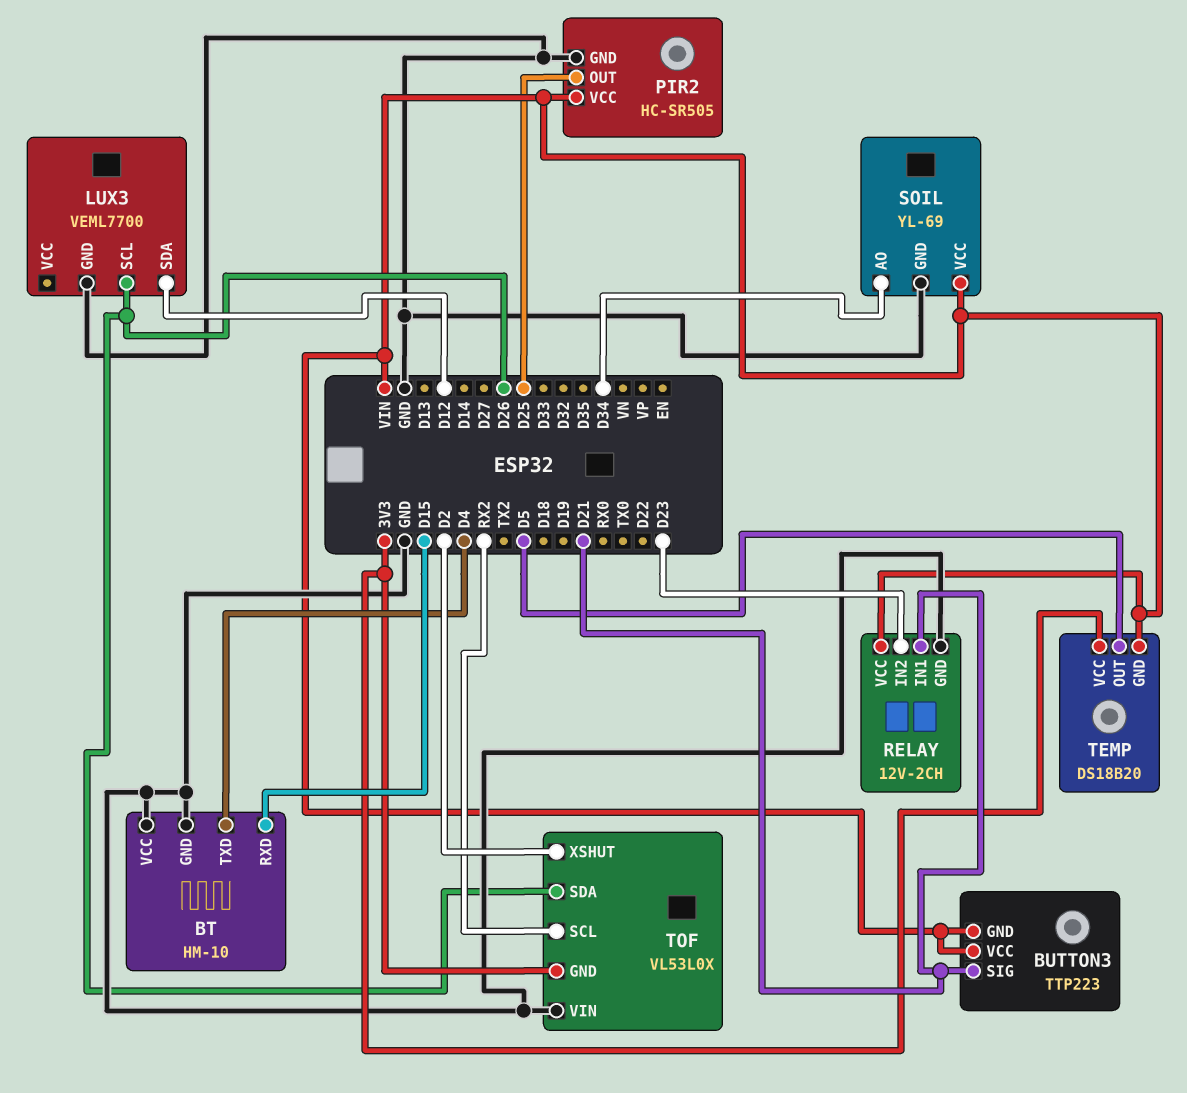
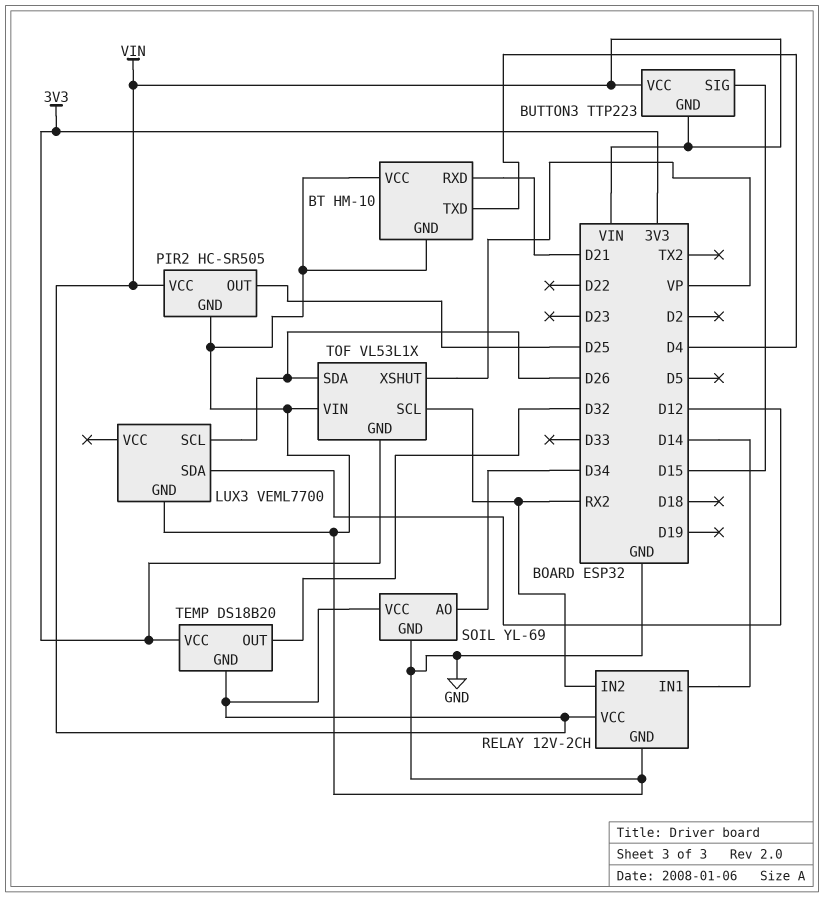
BT pin RXD: D15 -> D21
BUTTON3 pin SIG: D21 -> D15
RELAY pin IN1: D21 -> D14
RELAY pin IN2: D23 -> RX2
TEMP pin OUT: D5 -> D32
TOF: VL53L0X -> VL53L1X
TOF pin XSHUT: D2 -> VP

